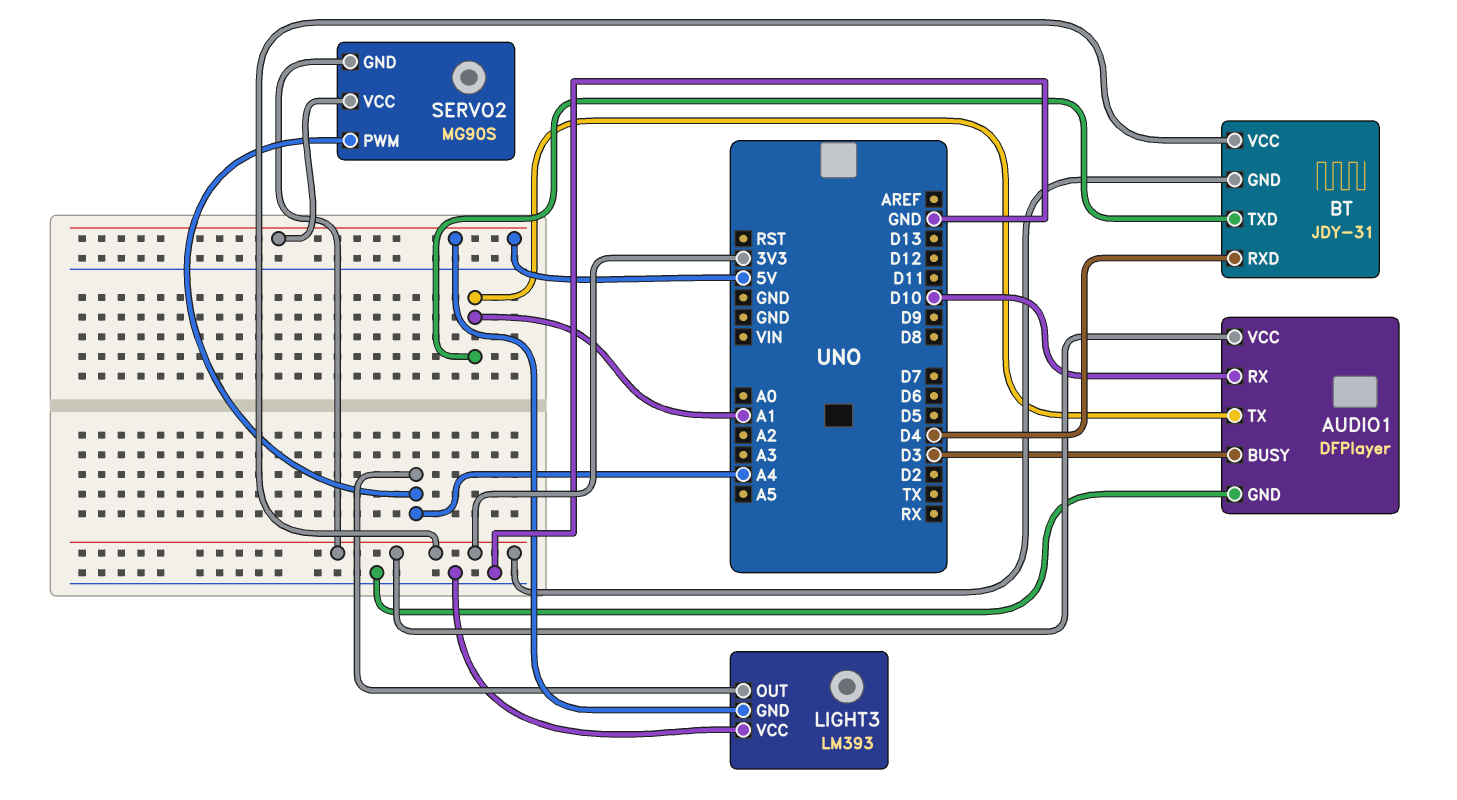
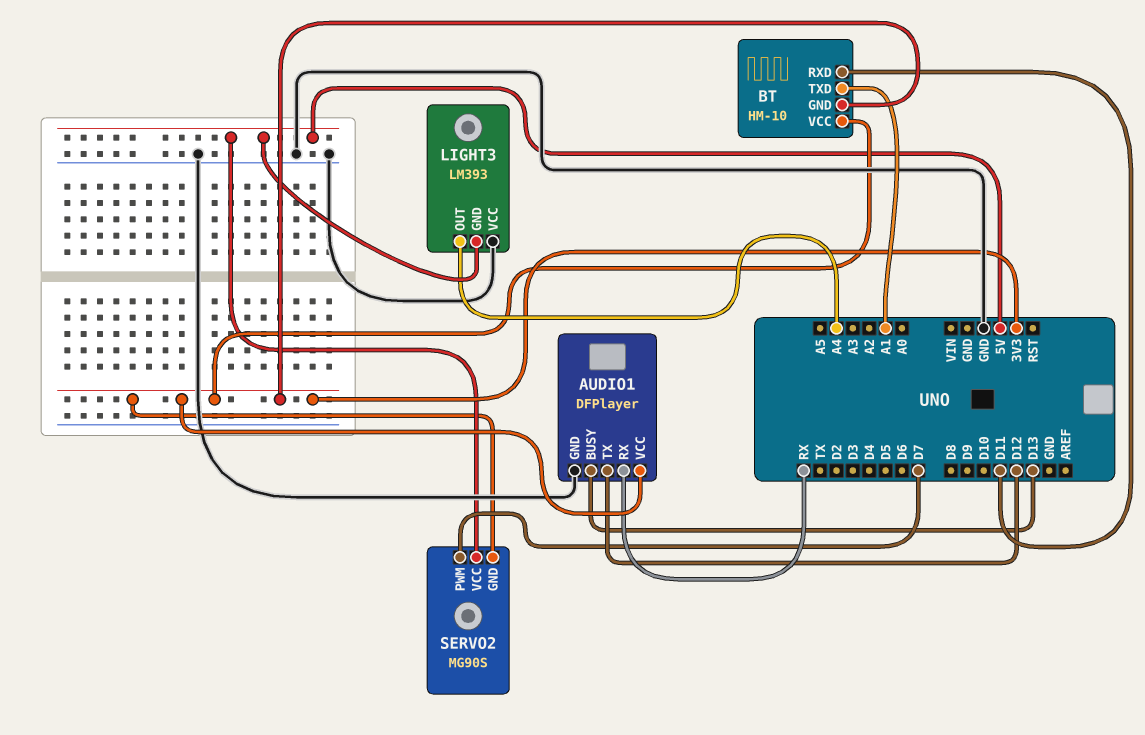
AUDIO1 pin BUSY: D3 -> D13
AUDIO1 pin RX: D10 -> RX
AUDIO1 pin TX: A1 -> D12
BT: JDY-31 -> HM-10
BT pin RXD: D4 -> D11
SERVO2 pin PWM: A4 -> D7

